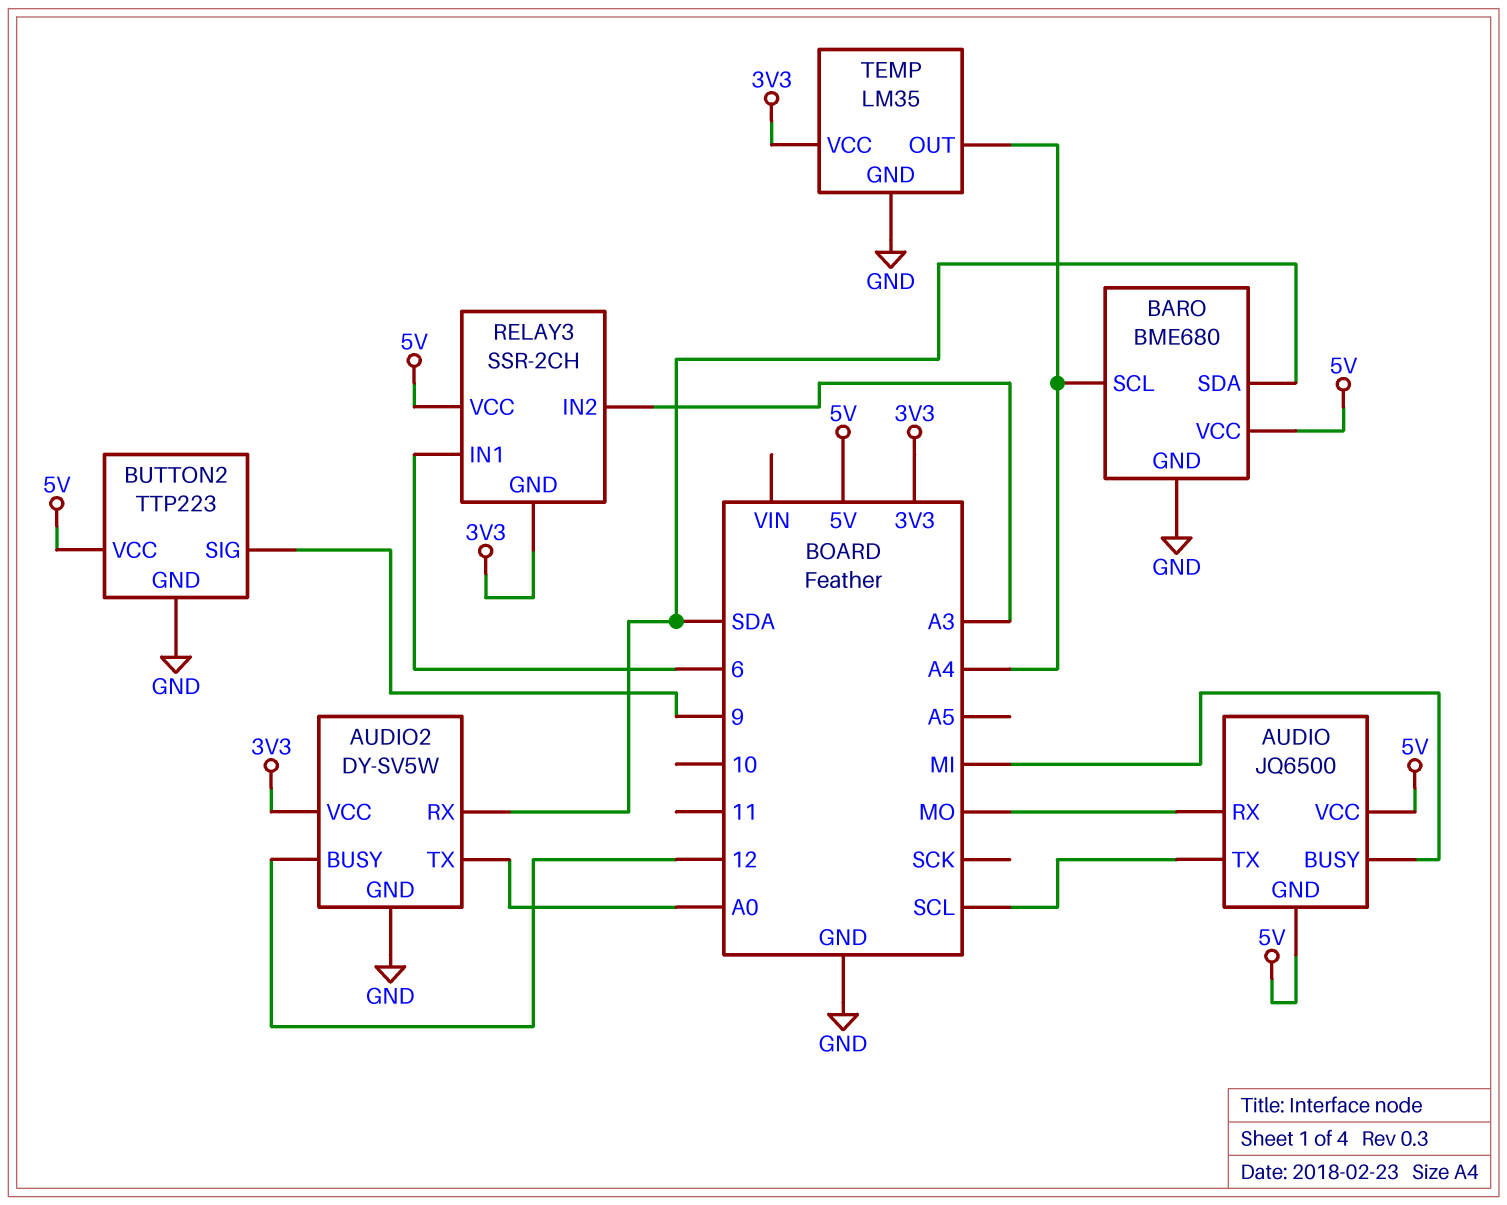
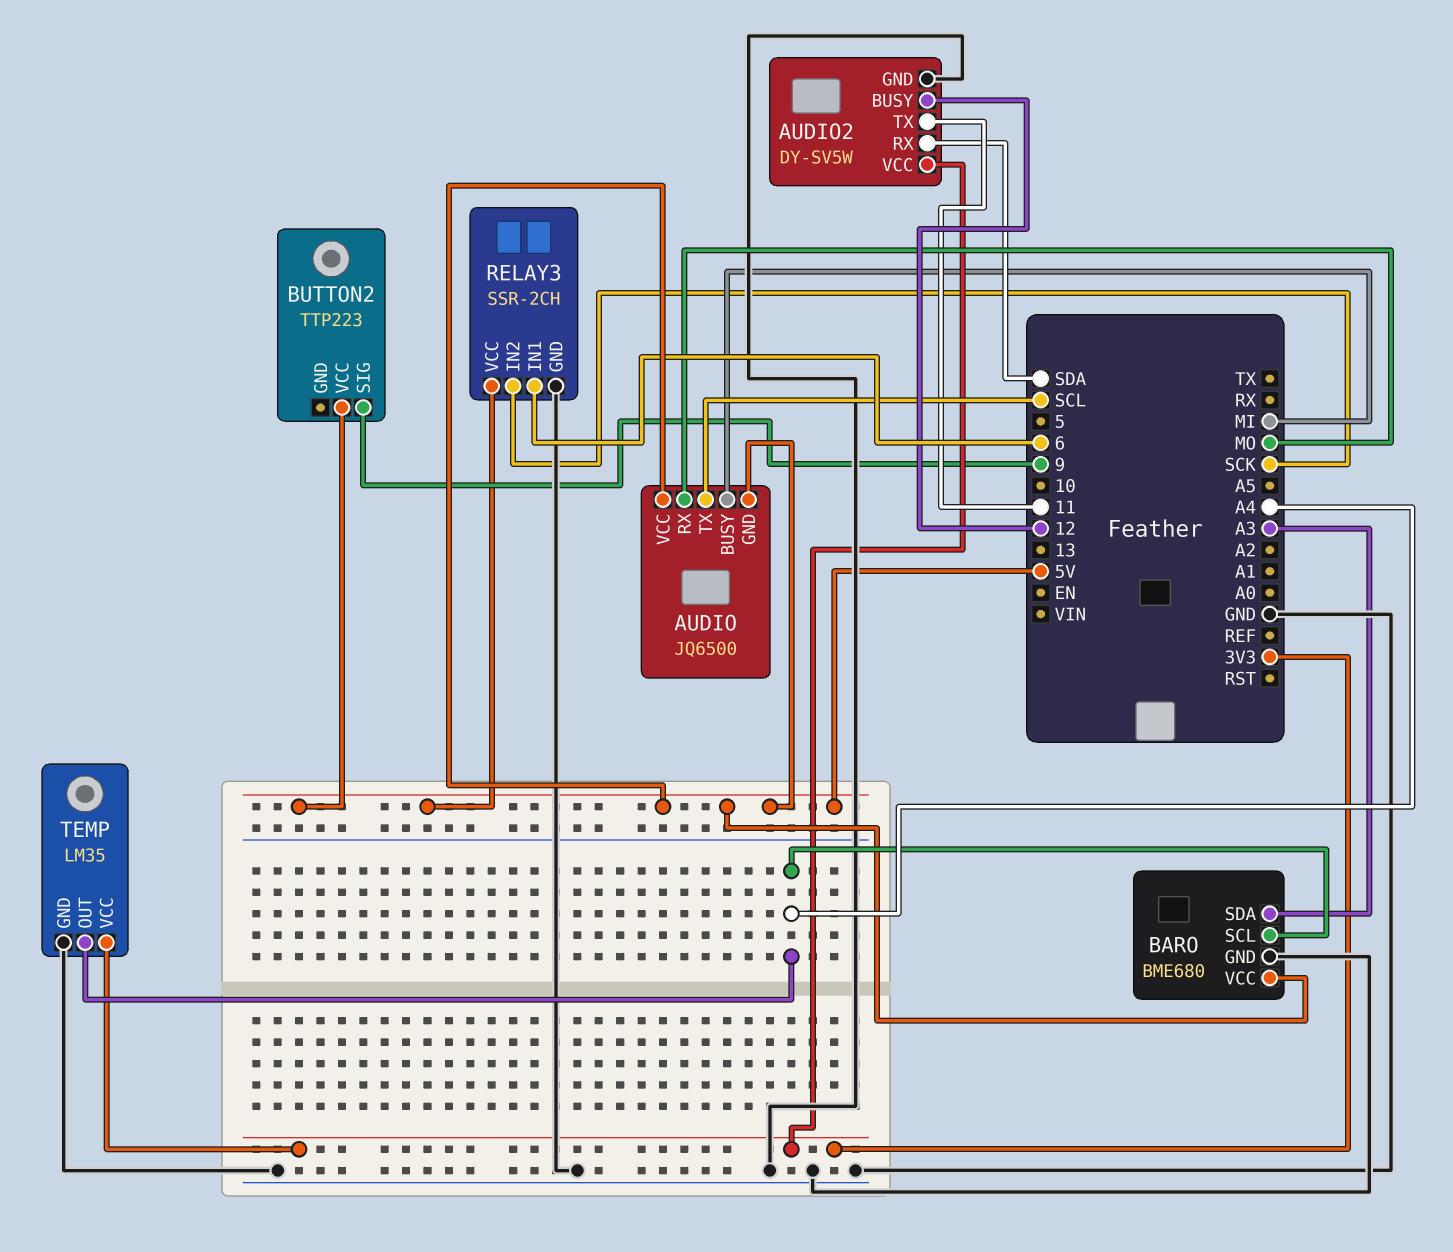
AUDIO2 pin TX: A0 -> 11
BARO pin SDA: SDA -> A3
BUTTON2 pin GND: GND -> none
RELAY3 pin GND: 3V3 -> GND
RELAY3 pin IN2: A3 -> SCK

